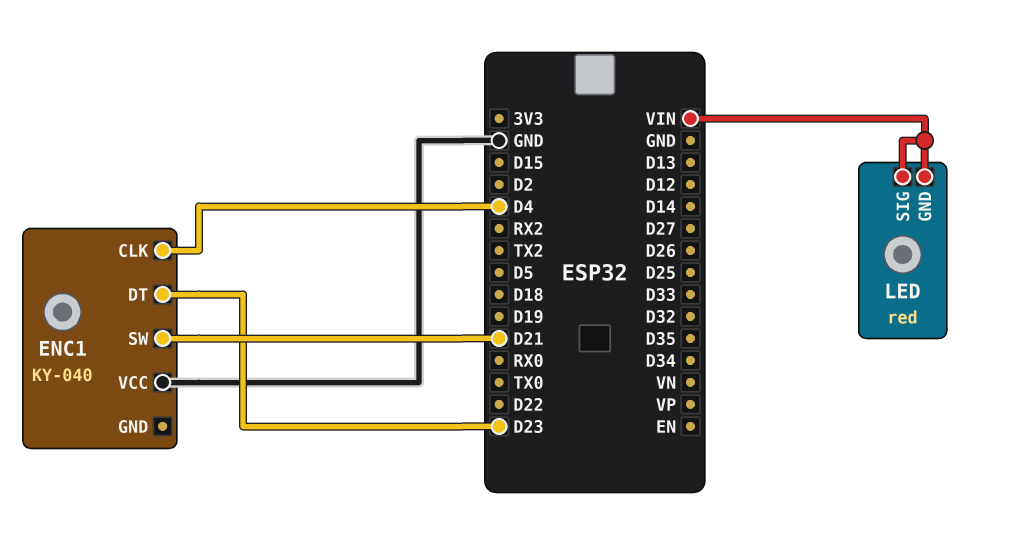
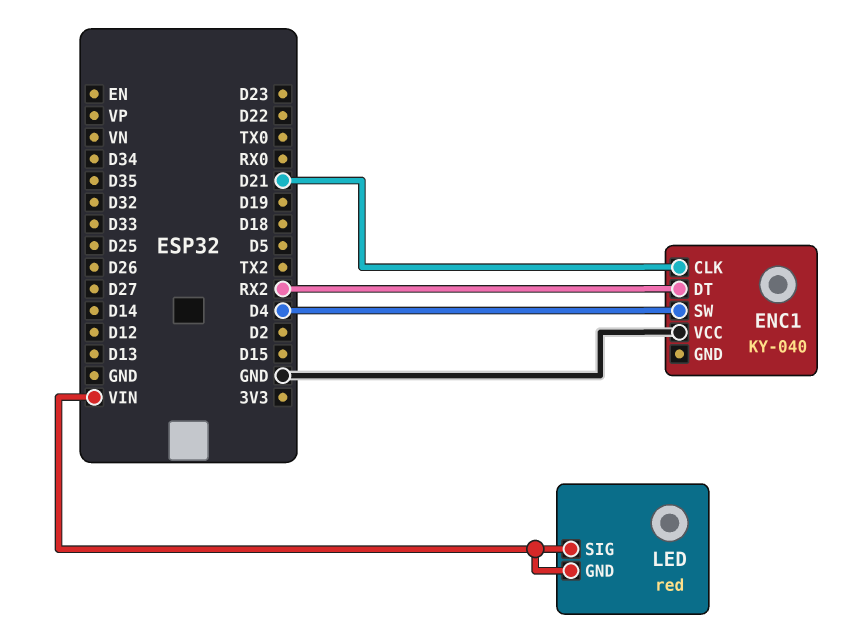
ENC1 pin CLK: D4 -> D21
ENC1 pin DT: D23 -> RX2
ENC1 pin SW: D21 -> D4

